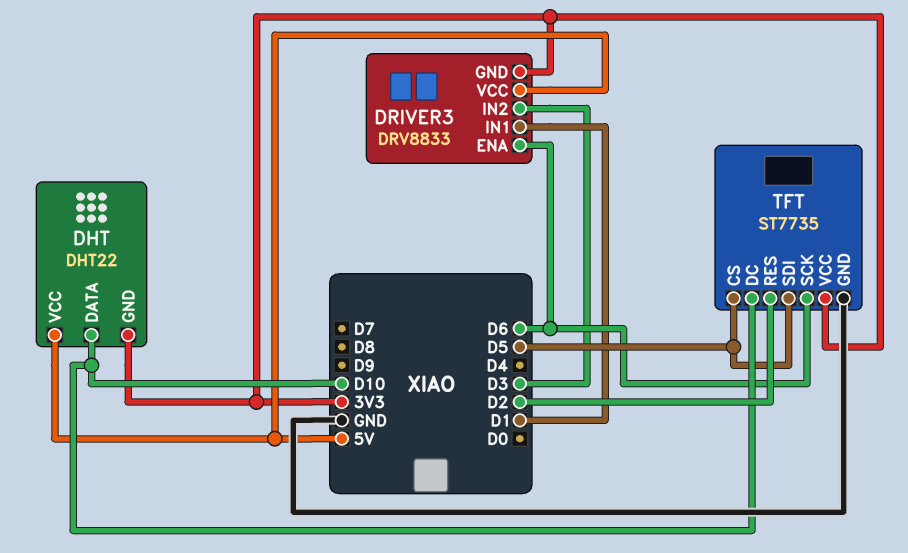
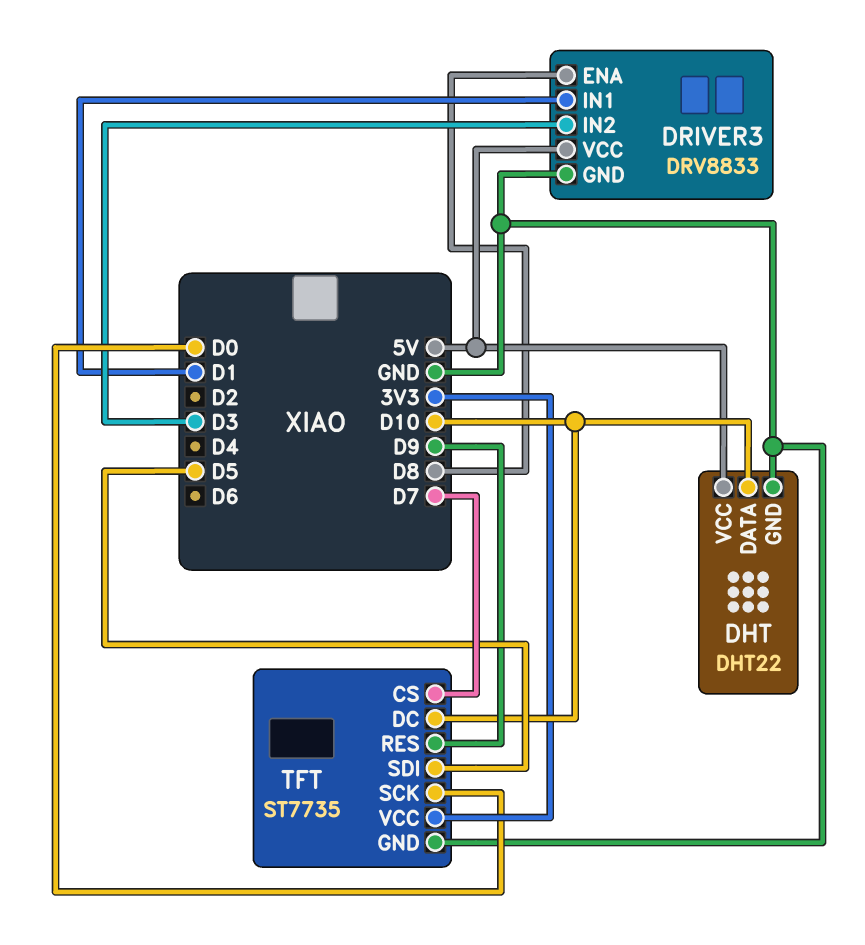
DHT pin GND: 3V3 -> GND
DRIVER3 pin ENA: D6 -> D8
DRIVER3 pin GND: 3V3 -> GND
TFT pin CS: D5 -> D7
TFT pin RES: D2 -> D9
TFT pin SCK: D6 -> D0

